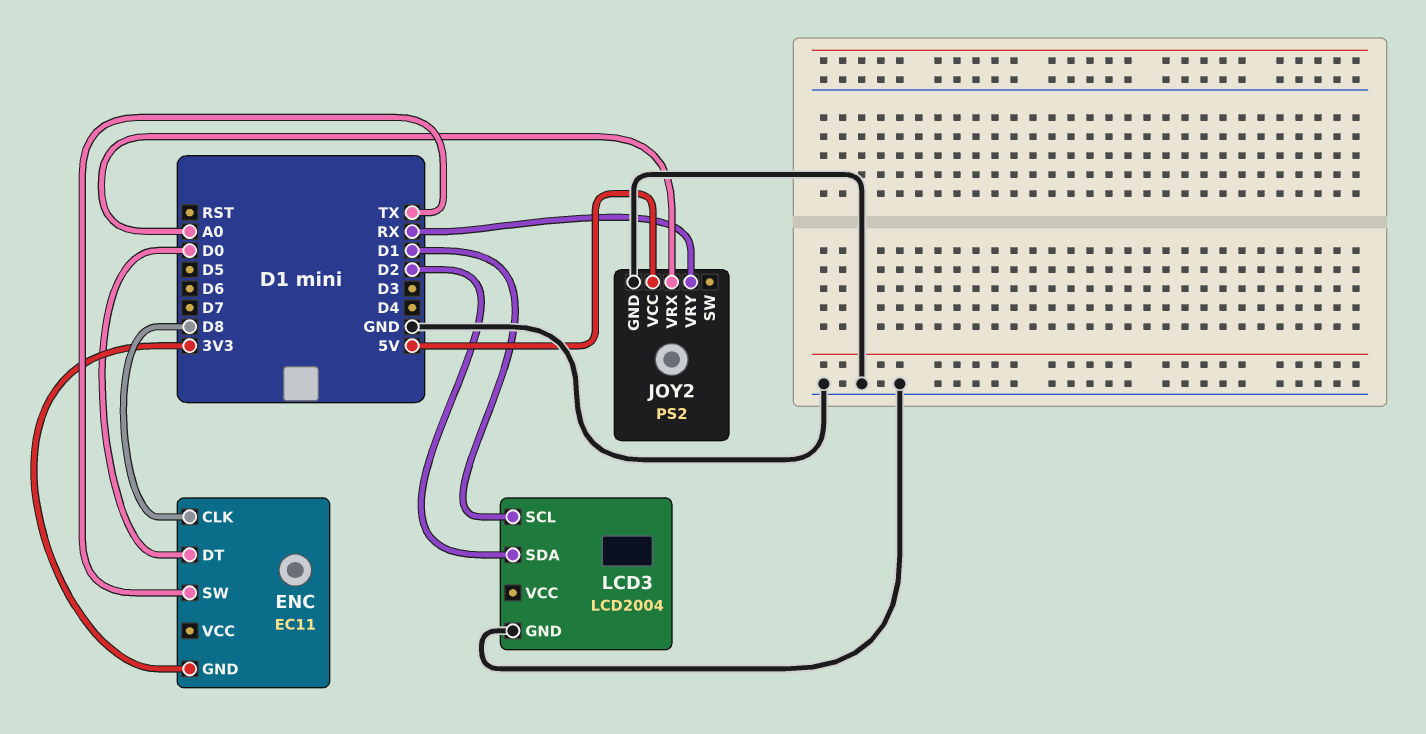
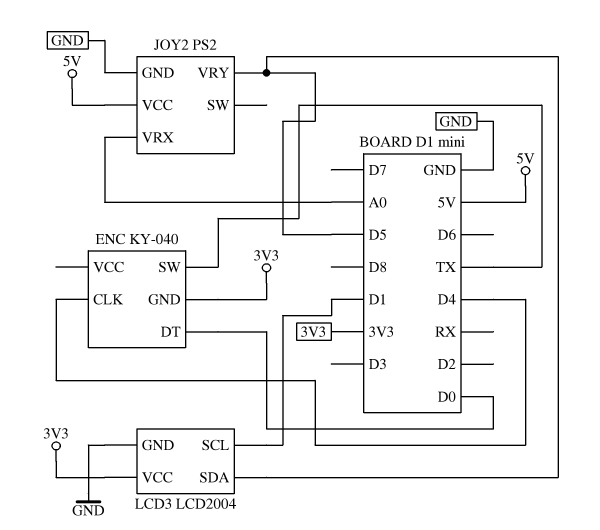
ENC: EC11 -> KY-040
ENC pin CLK: D8 -> D4
JOY2 pin VRY: RX -> D5
LCD3 pin SDA: D2 -> D5
LCD3 pin VCC: none -> 3V3

